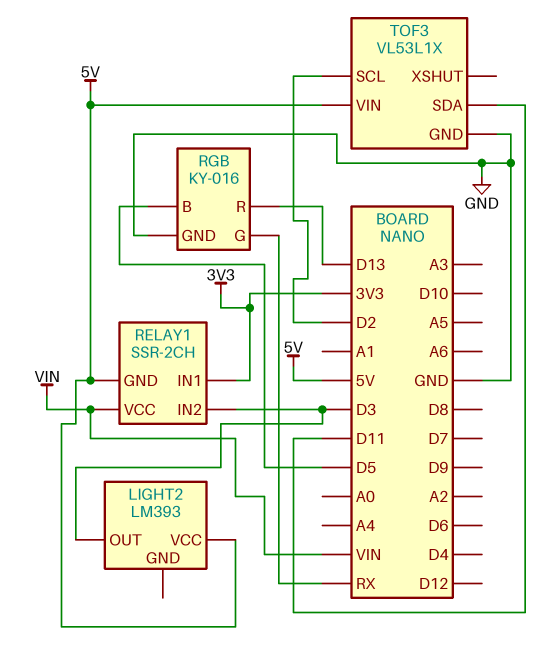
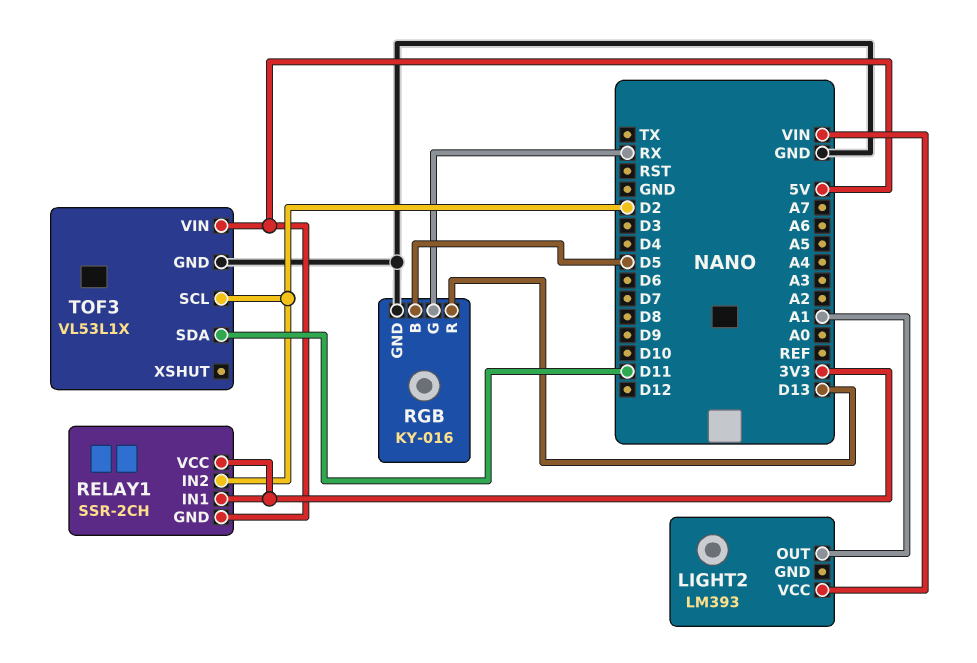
LIGHT2 pin OUT: D3 -> A1
LIGHT2 pin VCC: 5V -> VIN
RELAY1 pin IN2: D3 -> D2
RELAY1 pin VCC: VIN -> 3V3

